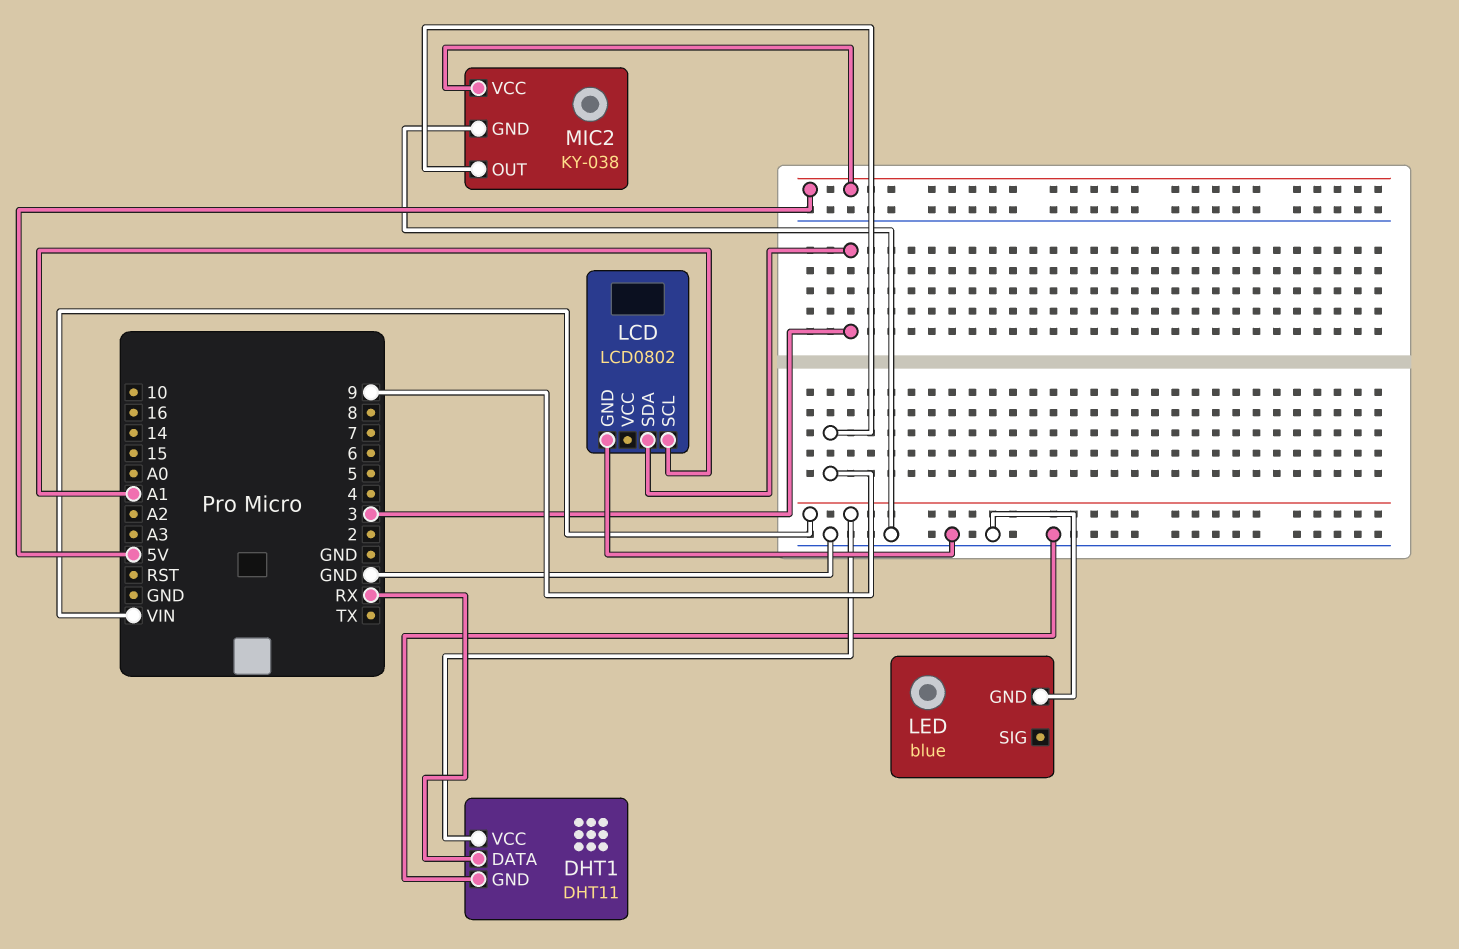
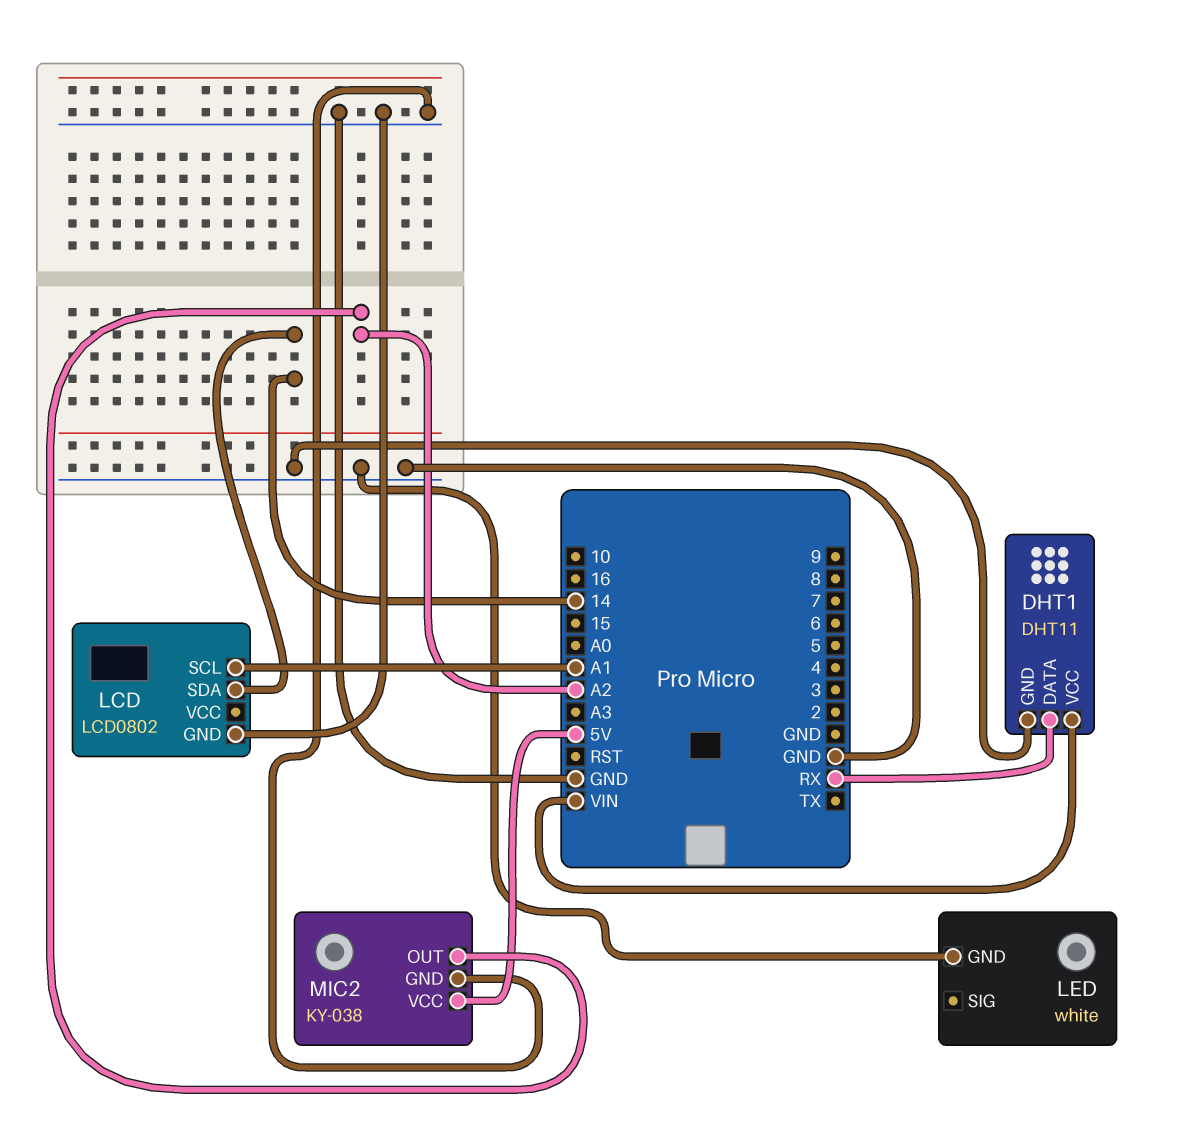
LCD pin SDA: 3 -> 14
LED: blue -> white
MIC2 pin OUT: 9 -> A2

